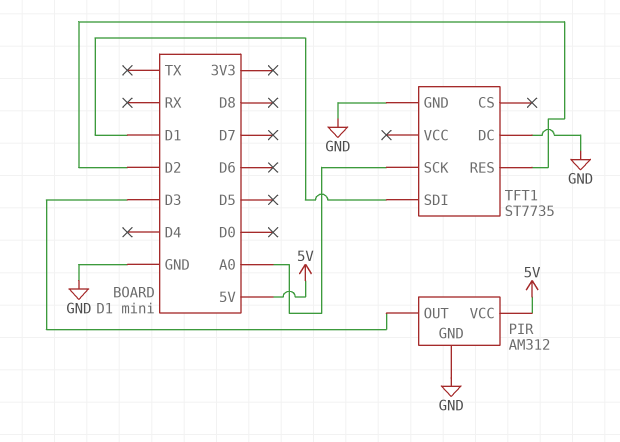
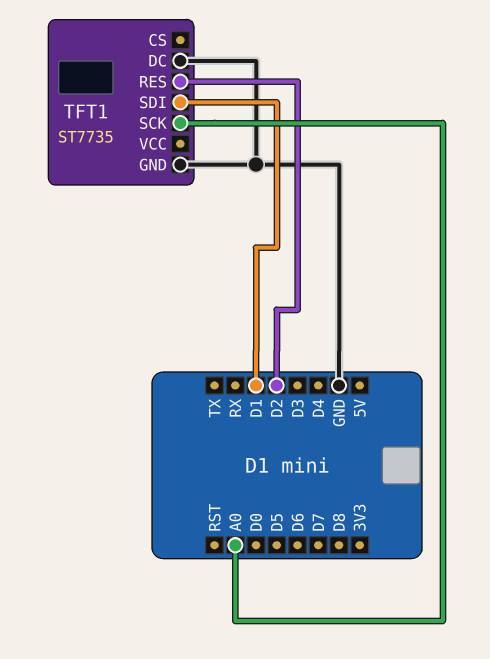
PIR: AM312 -> none
PIR pin GND: GND -> none
PIR pin OUT: D3 -> none
PIR pin VCC: 5V -> none

